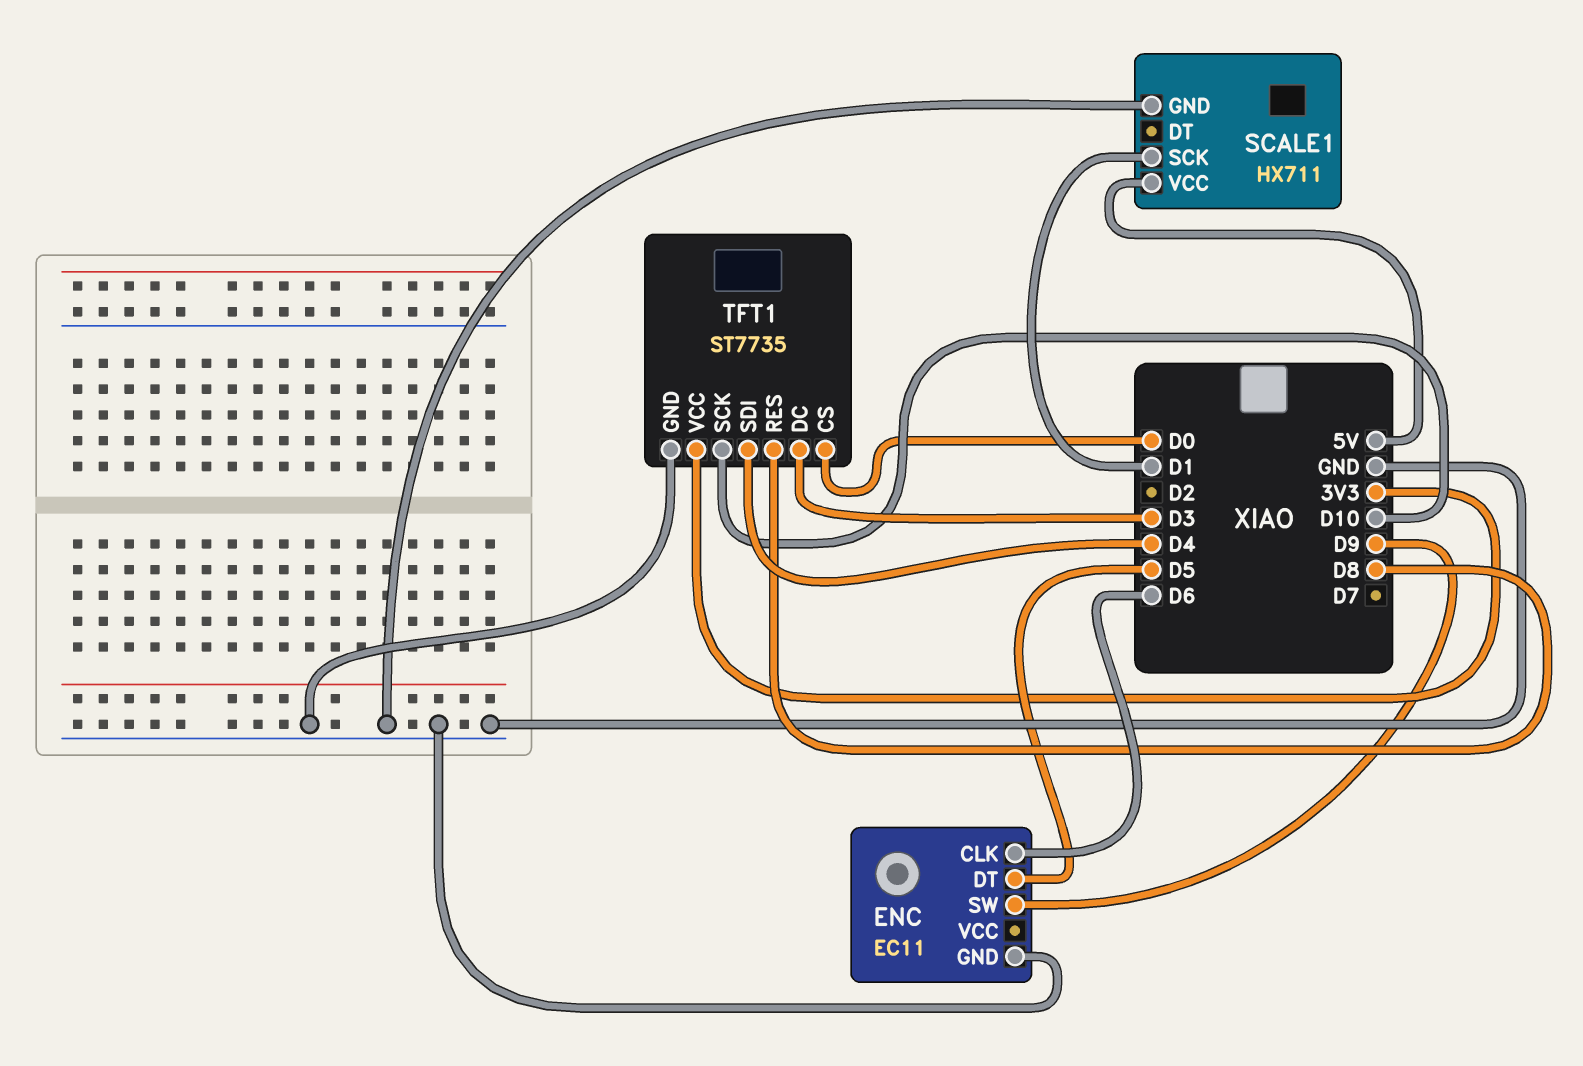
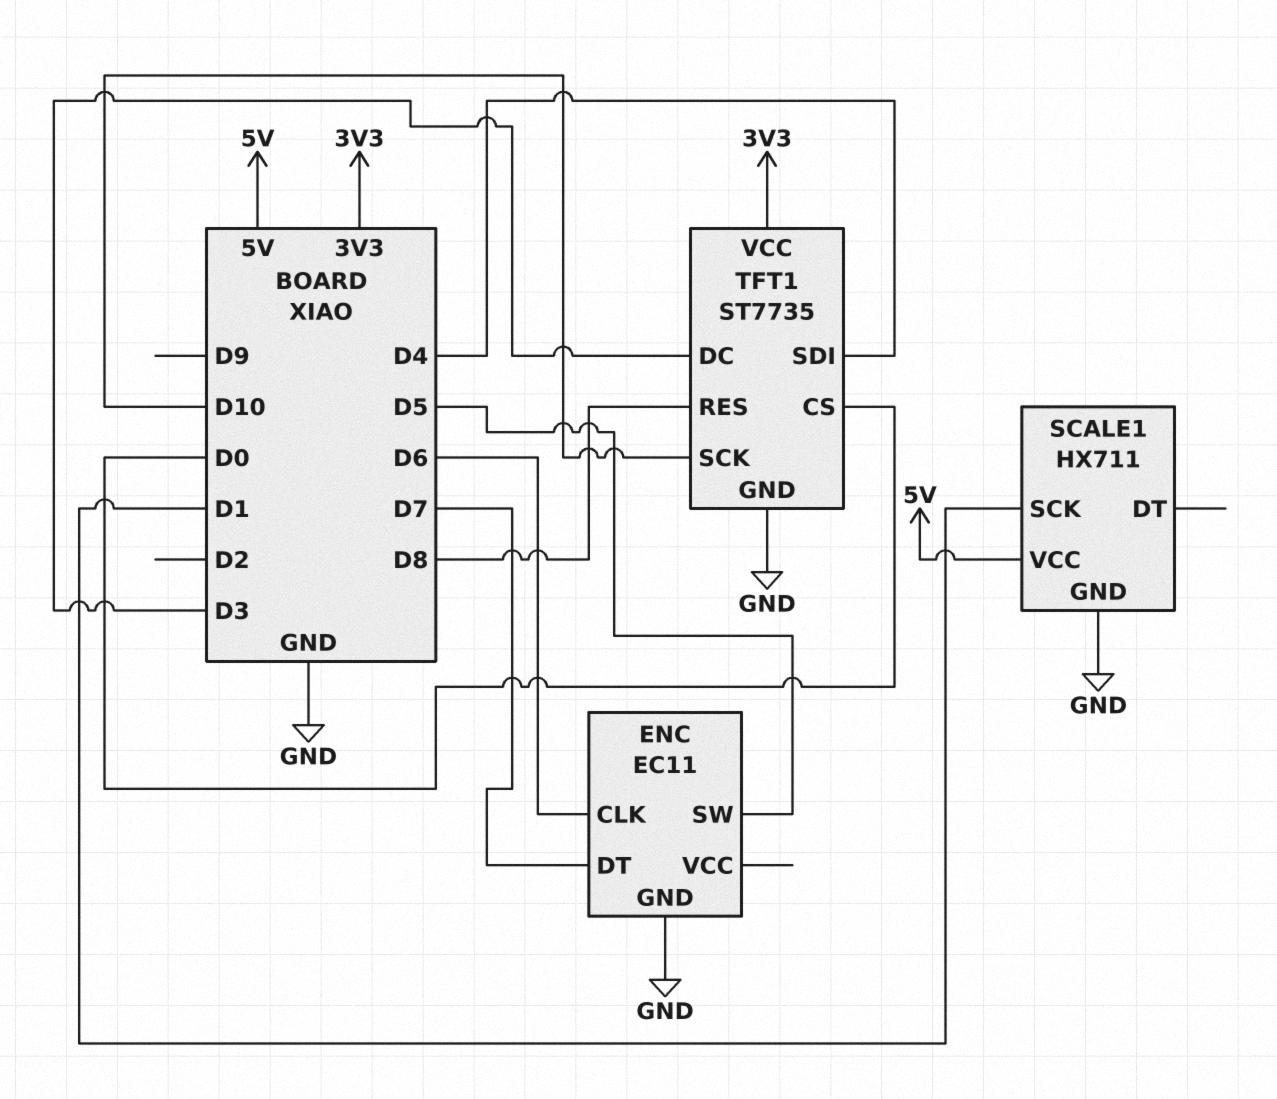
ENC pin DT: D5 -> D7
ENC pin SW: D9 -> D5

